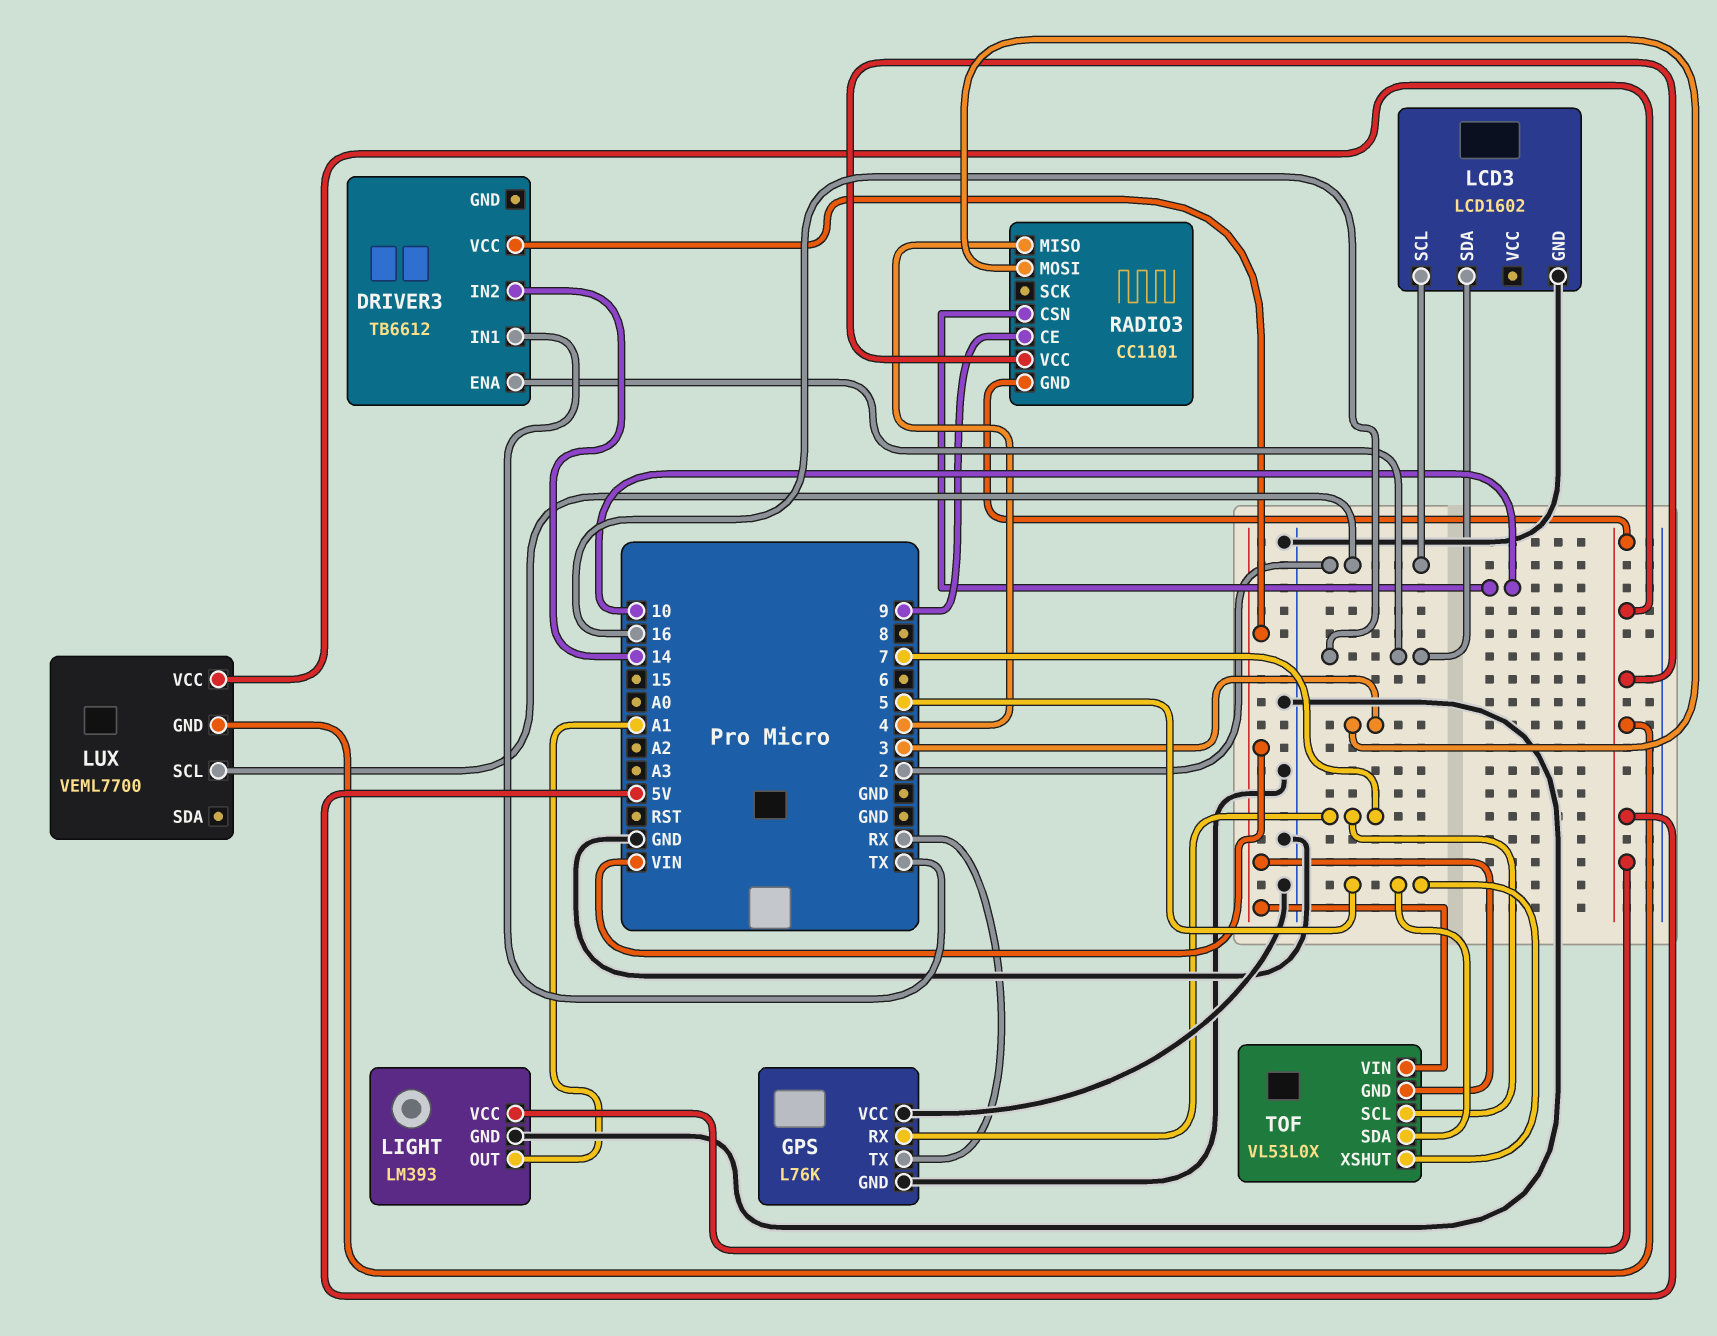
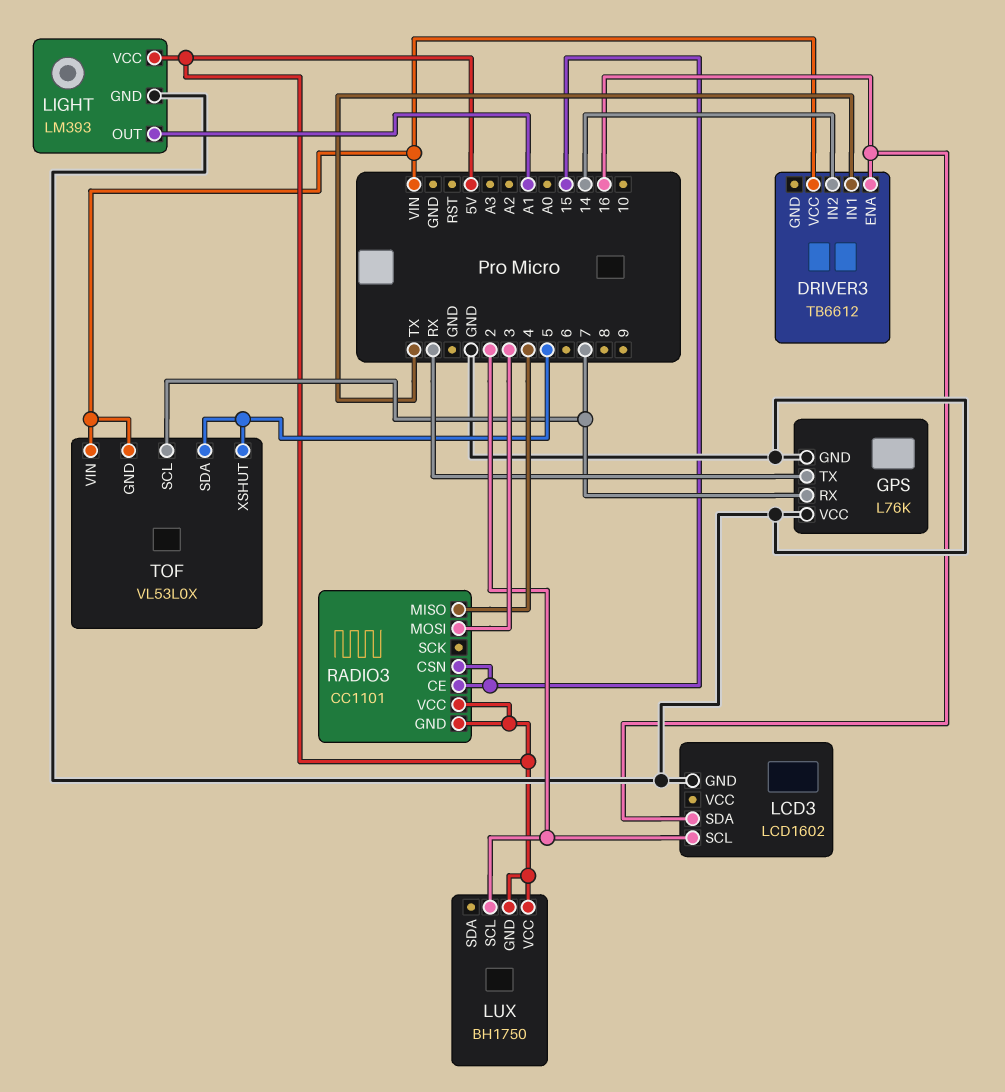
LUX: VEML7700 -> BH1750
RADIO3 pin CE: 9 -> 15
RADIO3 pin CSN: 10 -> 15

